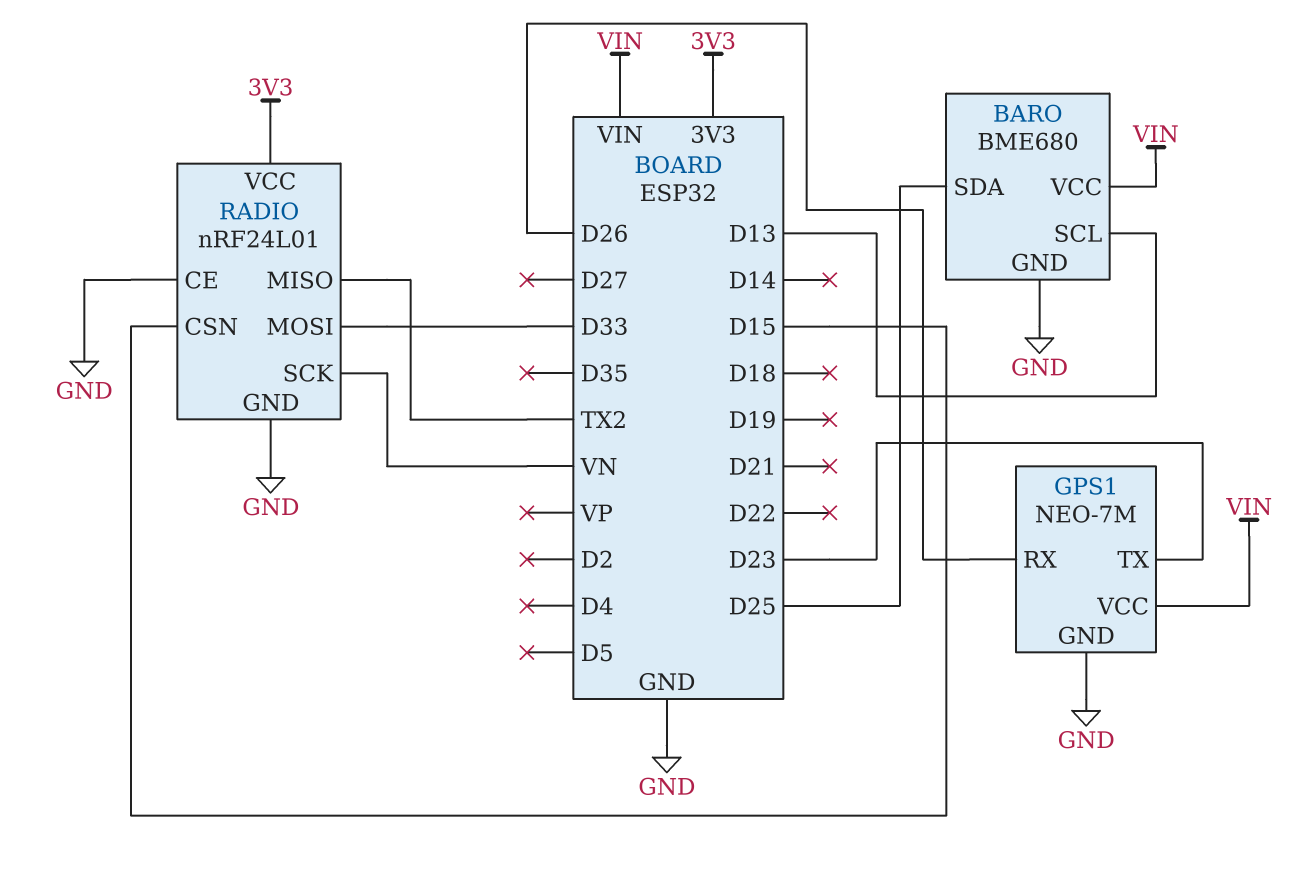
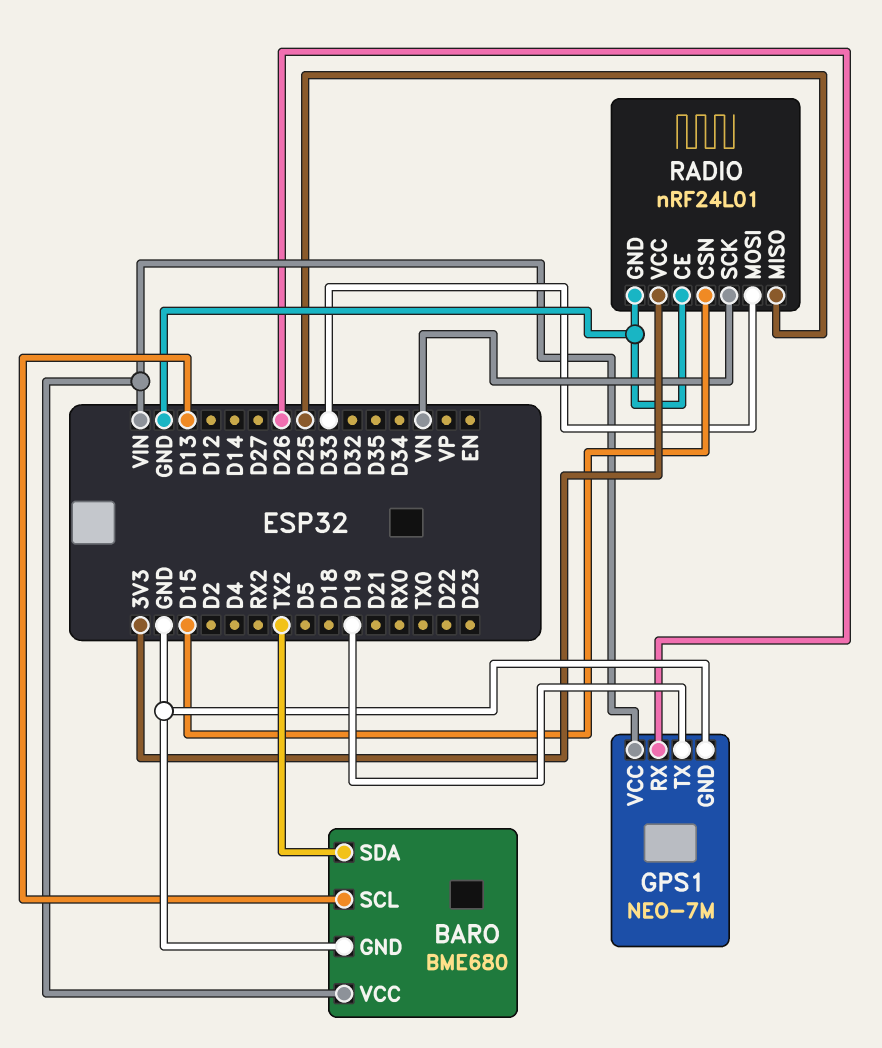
BARO pin SDA: D25 -> TX2
GPS1 pin TX: D23 -> D19
RADIO pin MISO: TX2 -> D25

